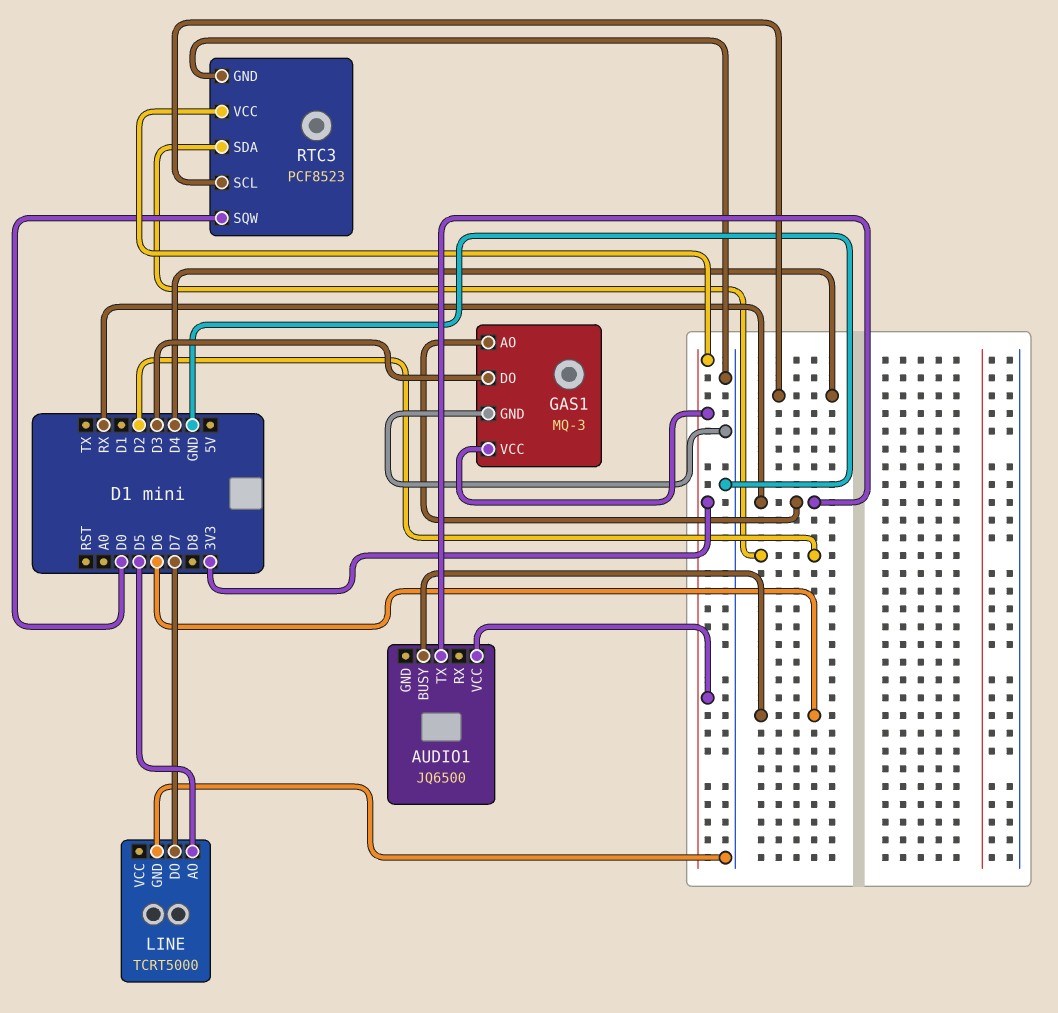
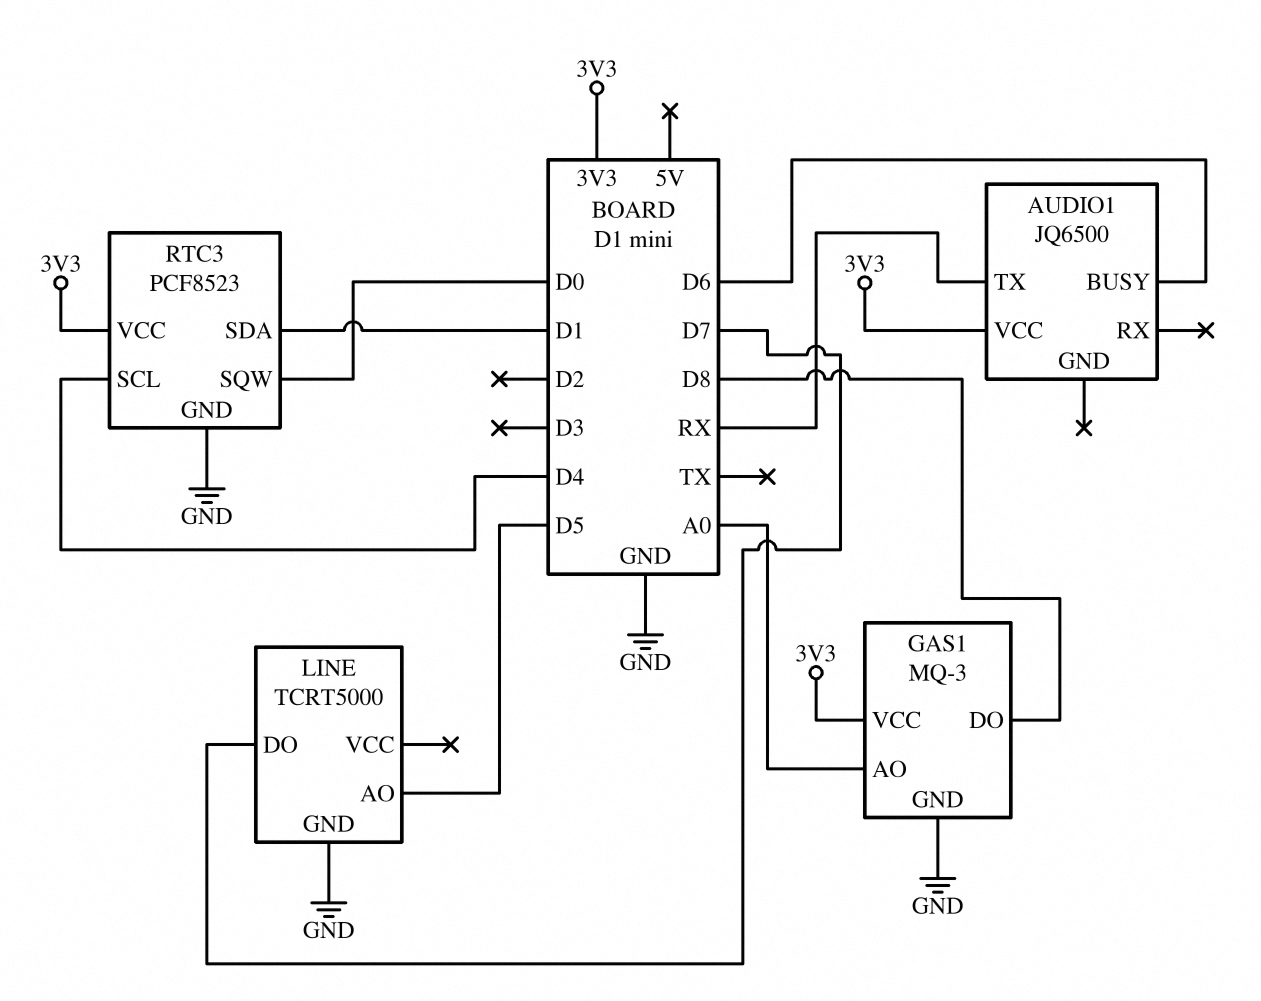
GAS1 pin AO: RX -> A0
GAS1 pin DO: D3 -> D8
RTC3 pin SDA: D2 -> D1

